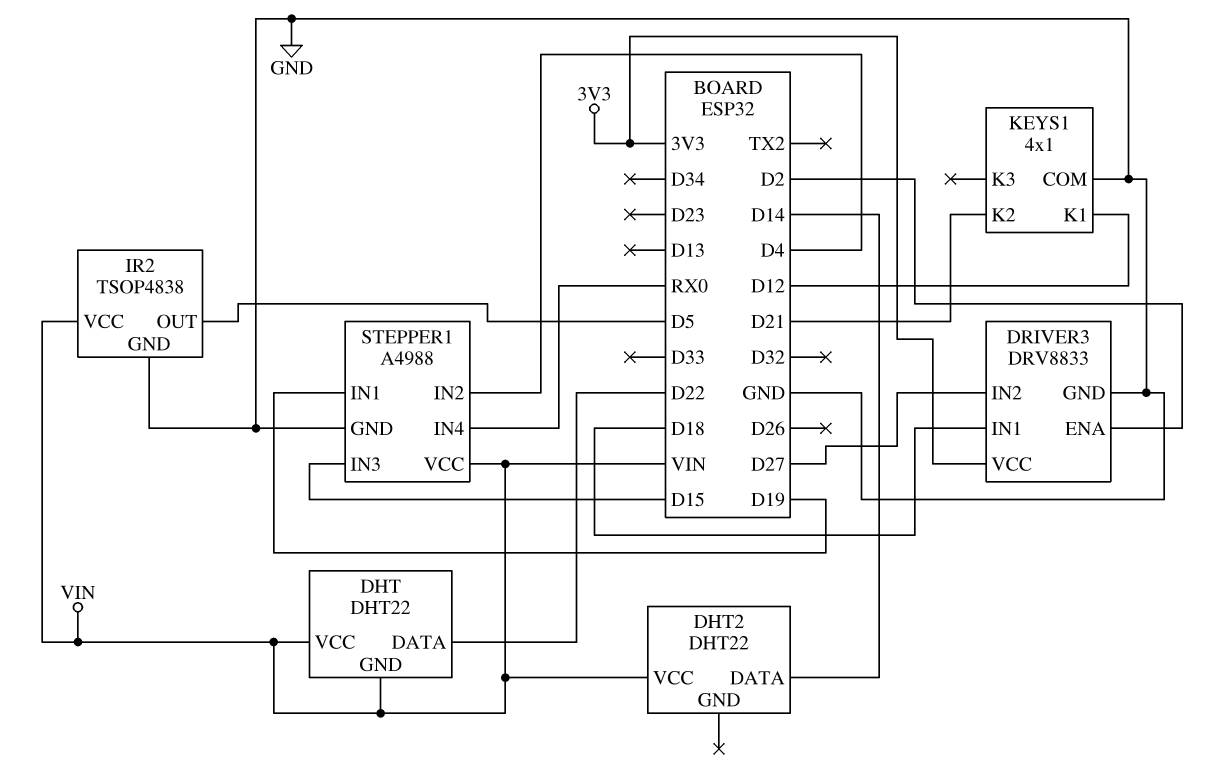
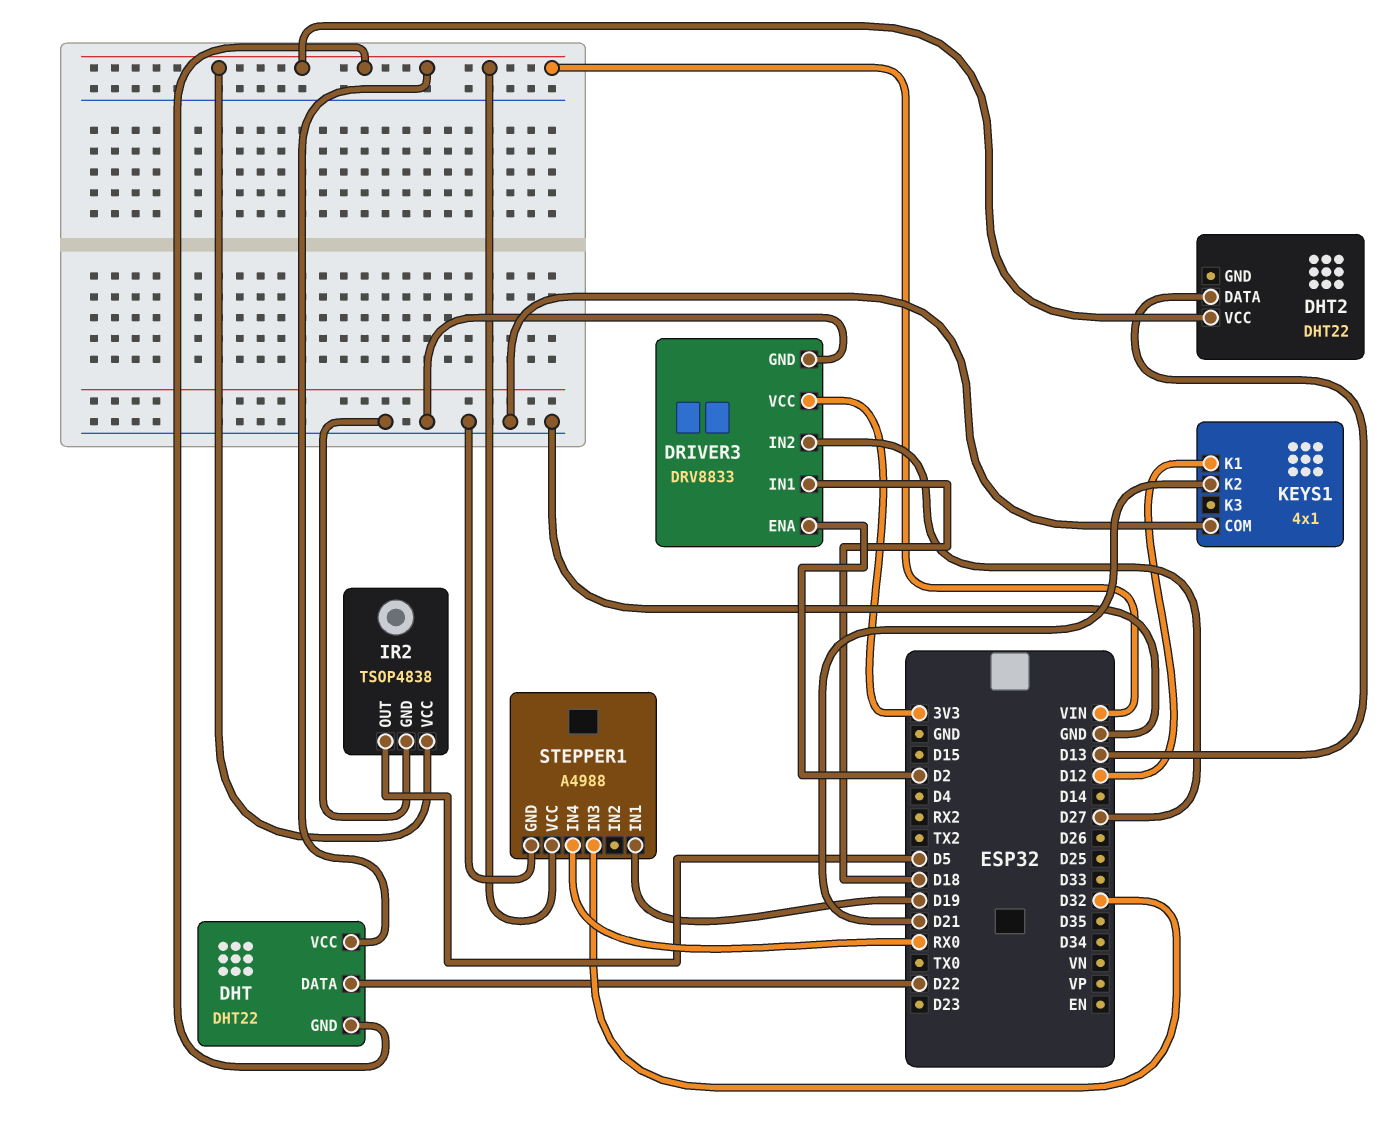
DHT2 pin DATA: D14 -> D13
STEPPER1 pin IN2: D4 -> none
STEPPER1 pin IN3: D15 -> D32

